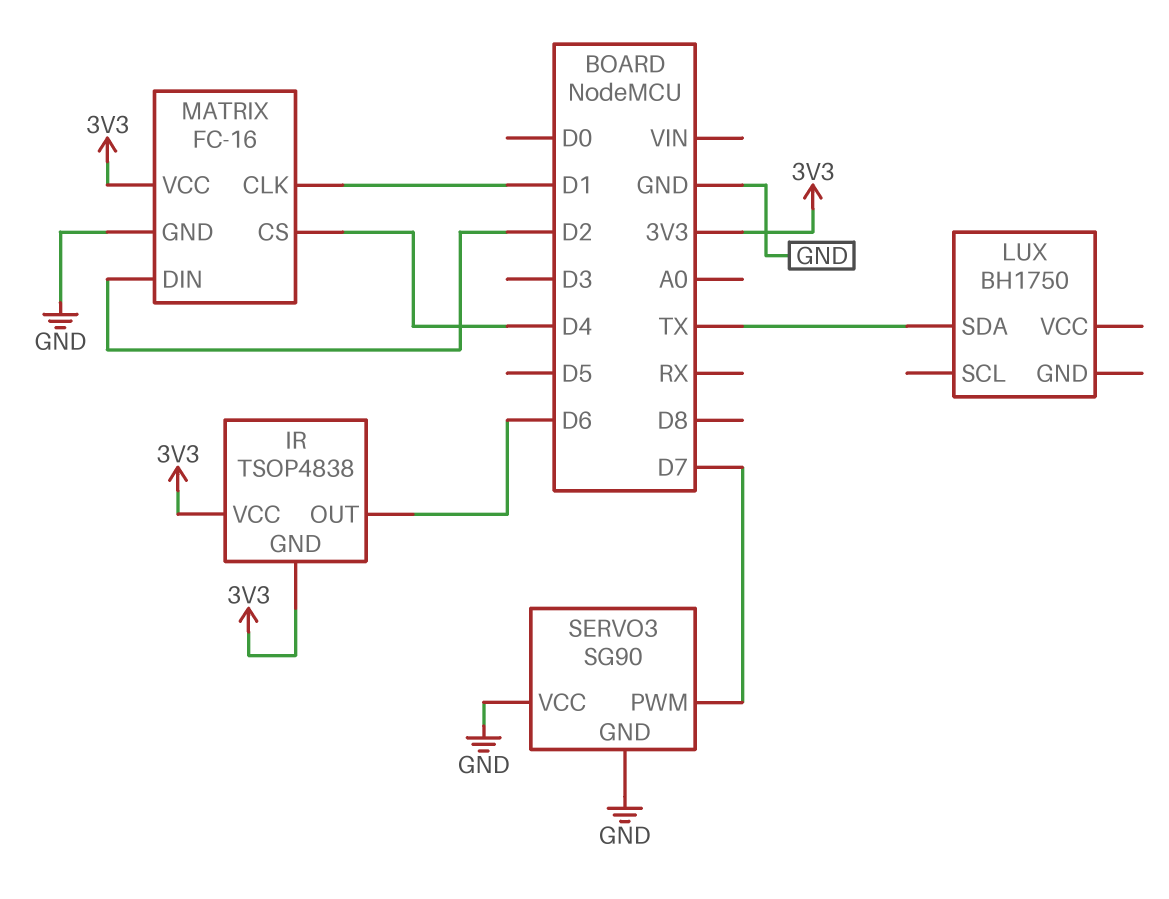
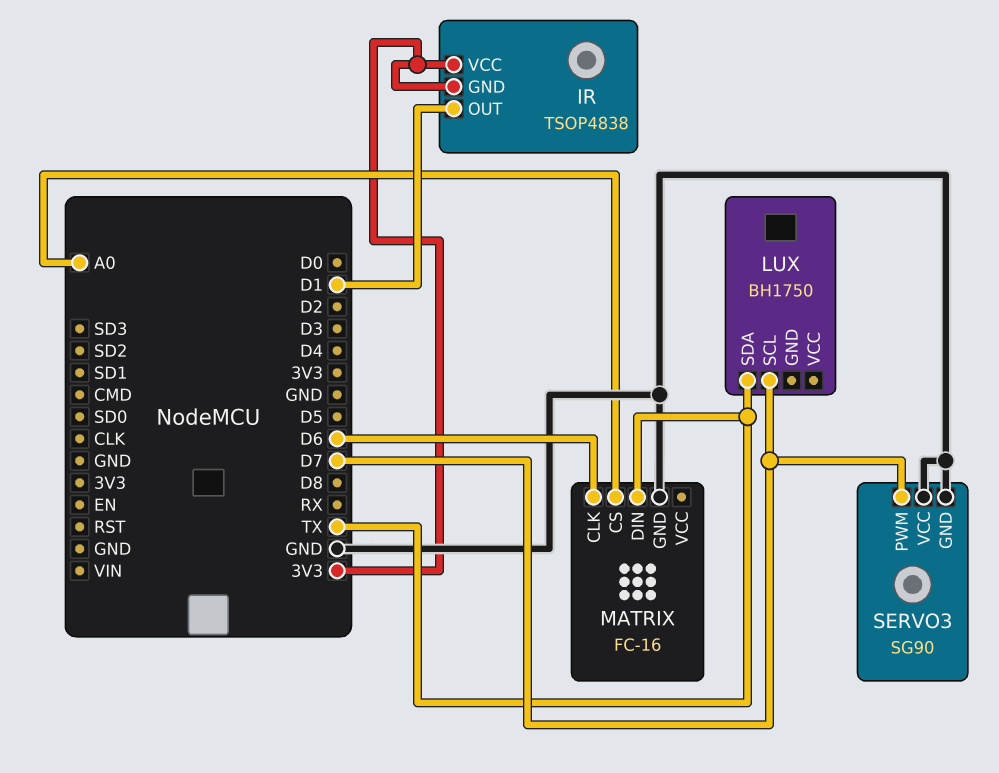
IR pin OUT: D6 -> D1
LUX pin SCL: none -> D7
MATRIX pin CLK: D1 -> D6
MATRIX pin CS: D4 -> A0
MATRIX pin DIN: D2 -> TX
MATRIX pin VCC: 3V3 -> none

